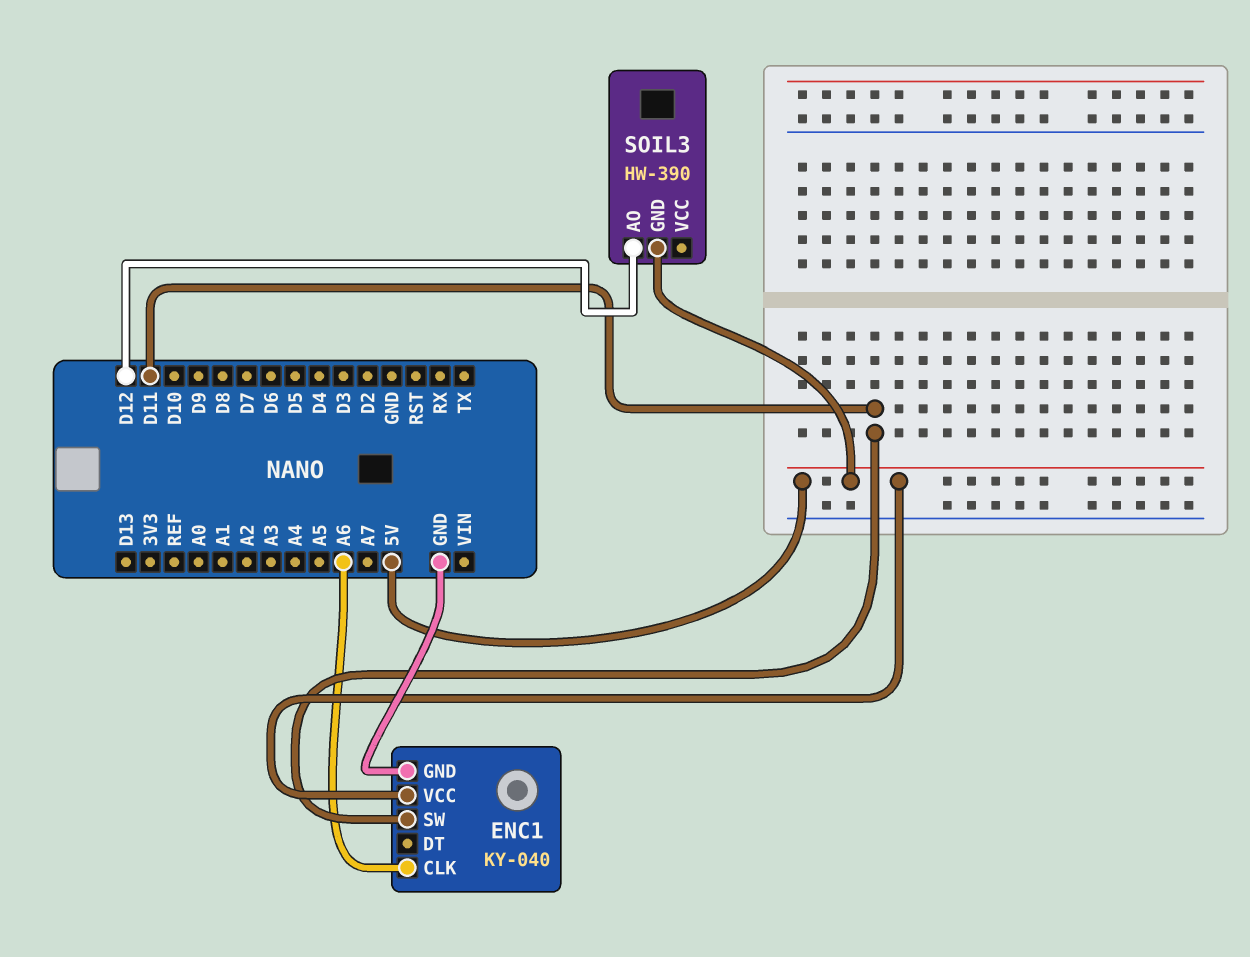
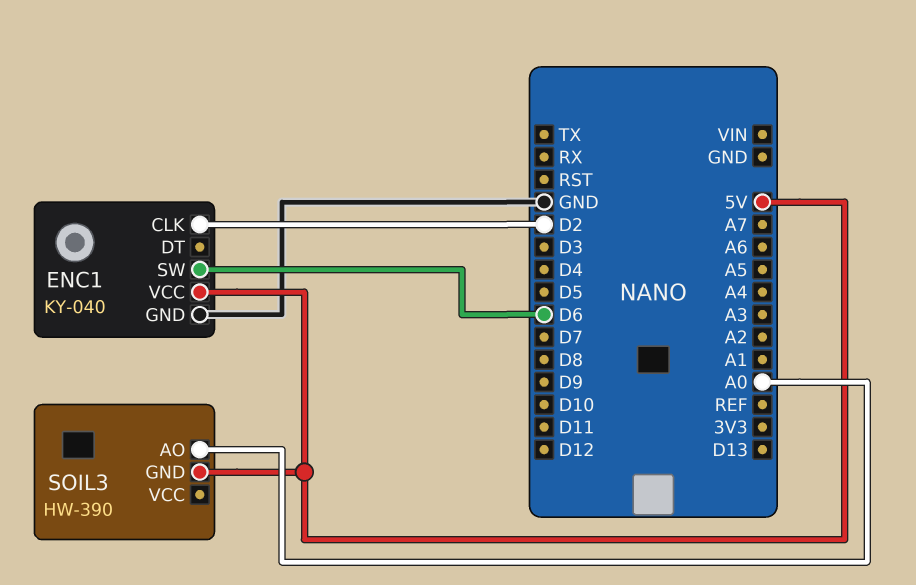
ENC1 pin CLK: A6 -> D2
ENC1 pin SW: D11 -> D6
SOIL3 pin AO: D12 -> A0

